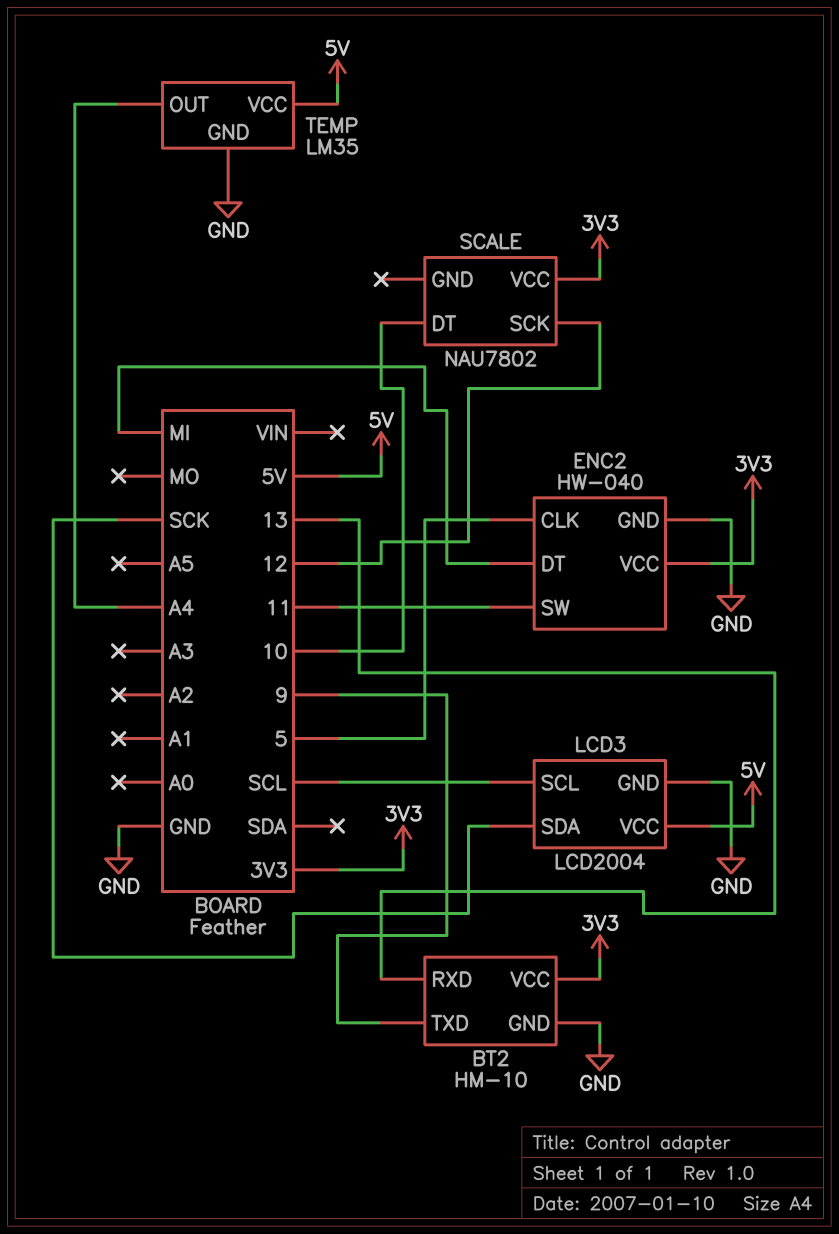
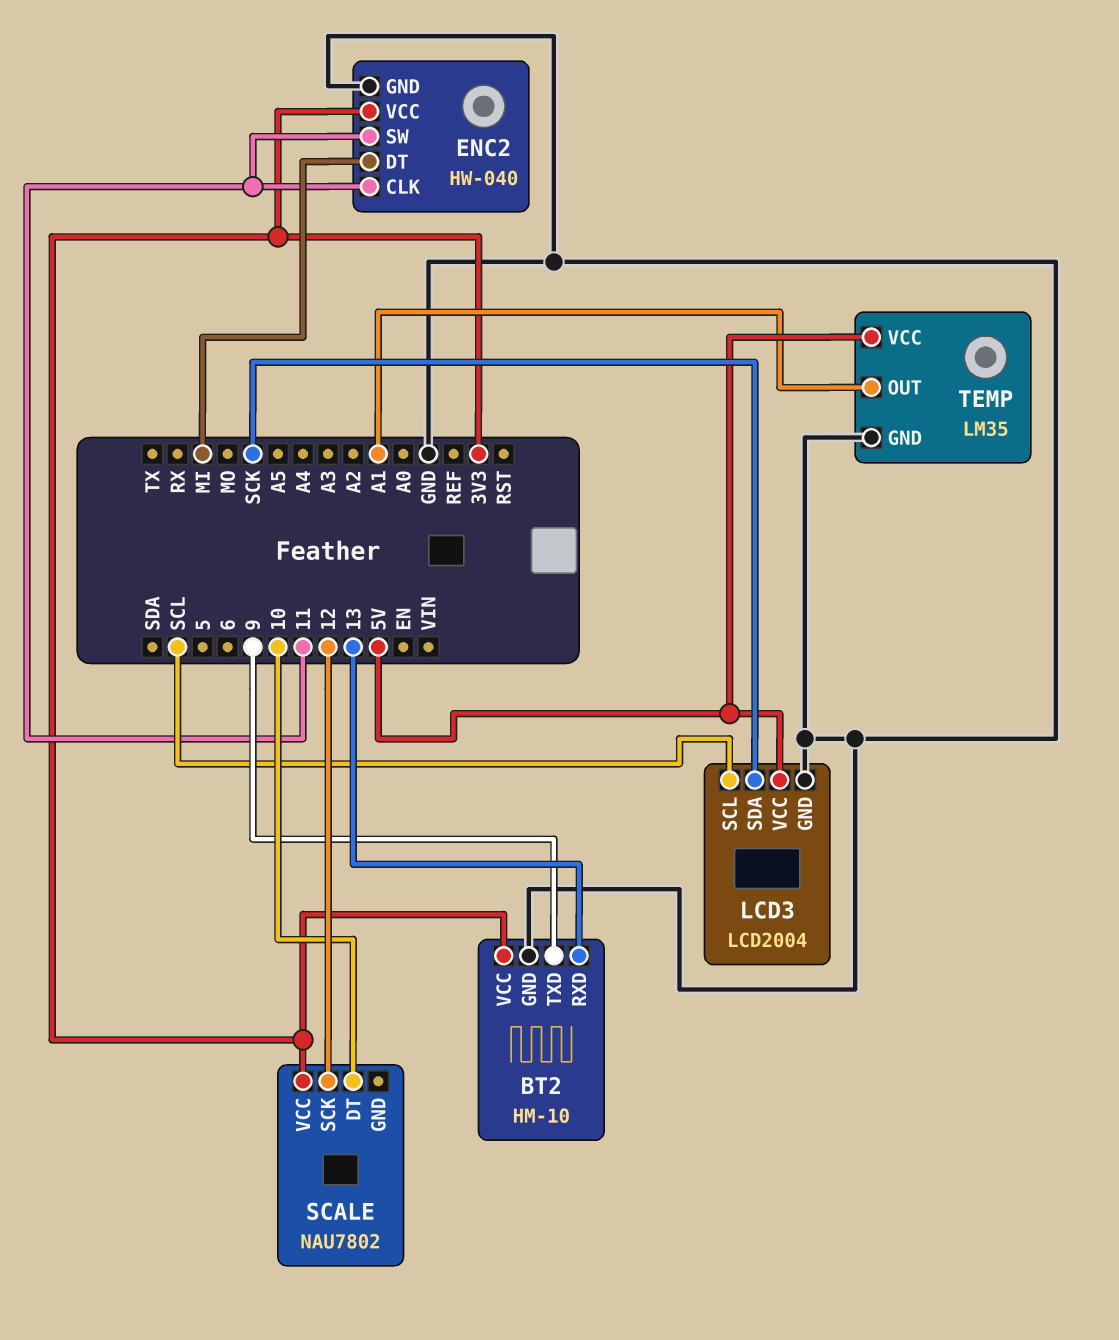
ENC2 pin CLK: 5 -> 11
TEMP pin OUT: A4 -> A1

